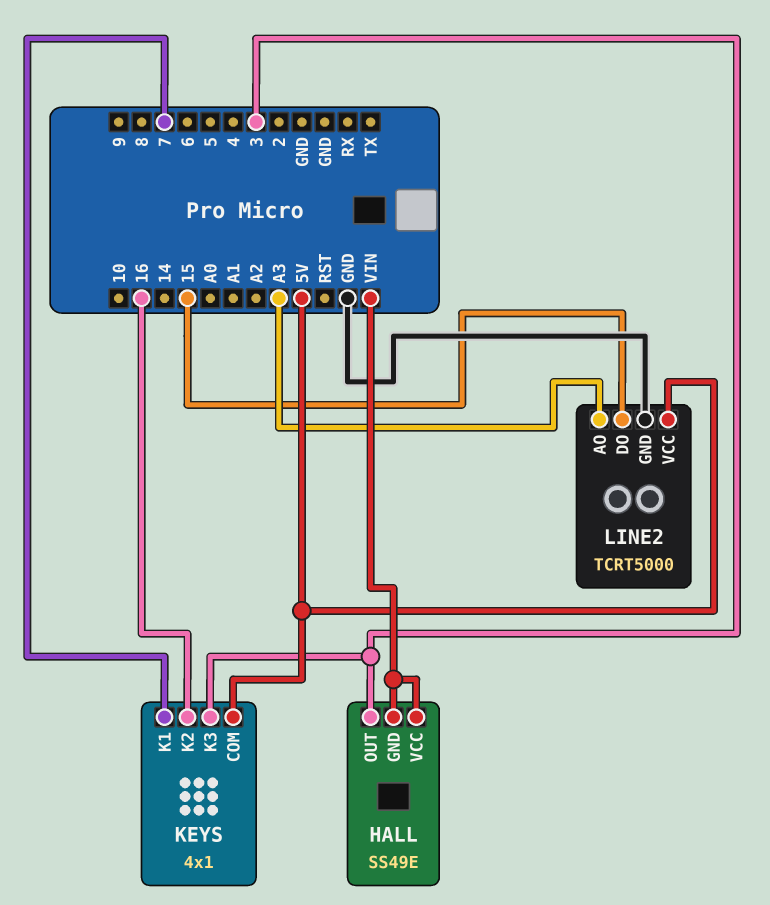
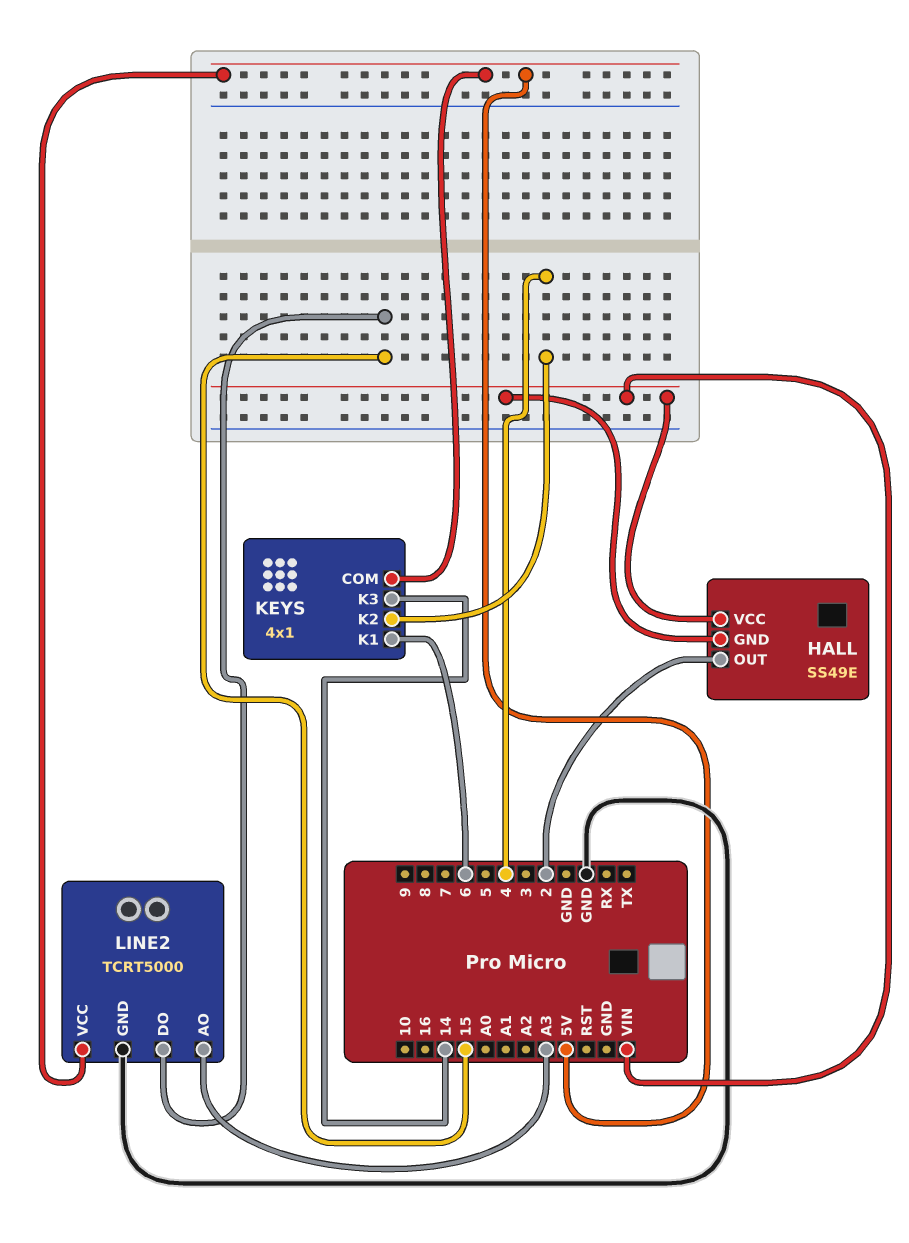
HALL pin OUT: 3 -> 2
KEYS pin K1: 7 -> 6
KEYS pin K2: 16 -> 4
KEYS pin K3: 3 -> 14

